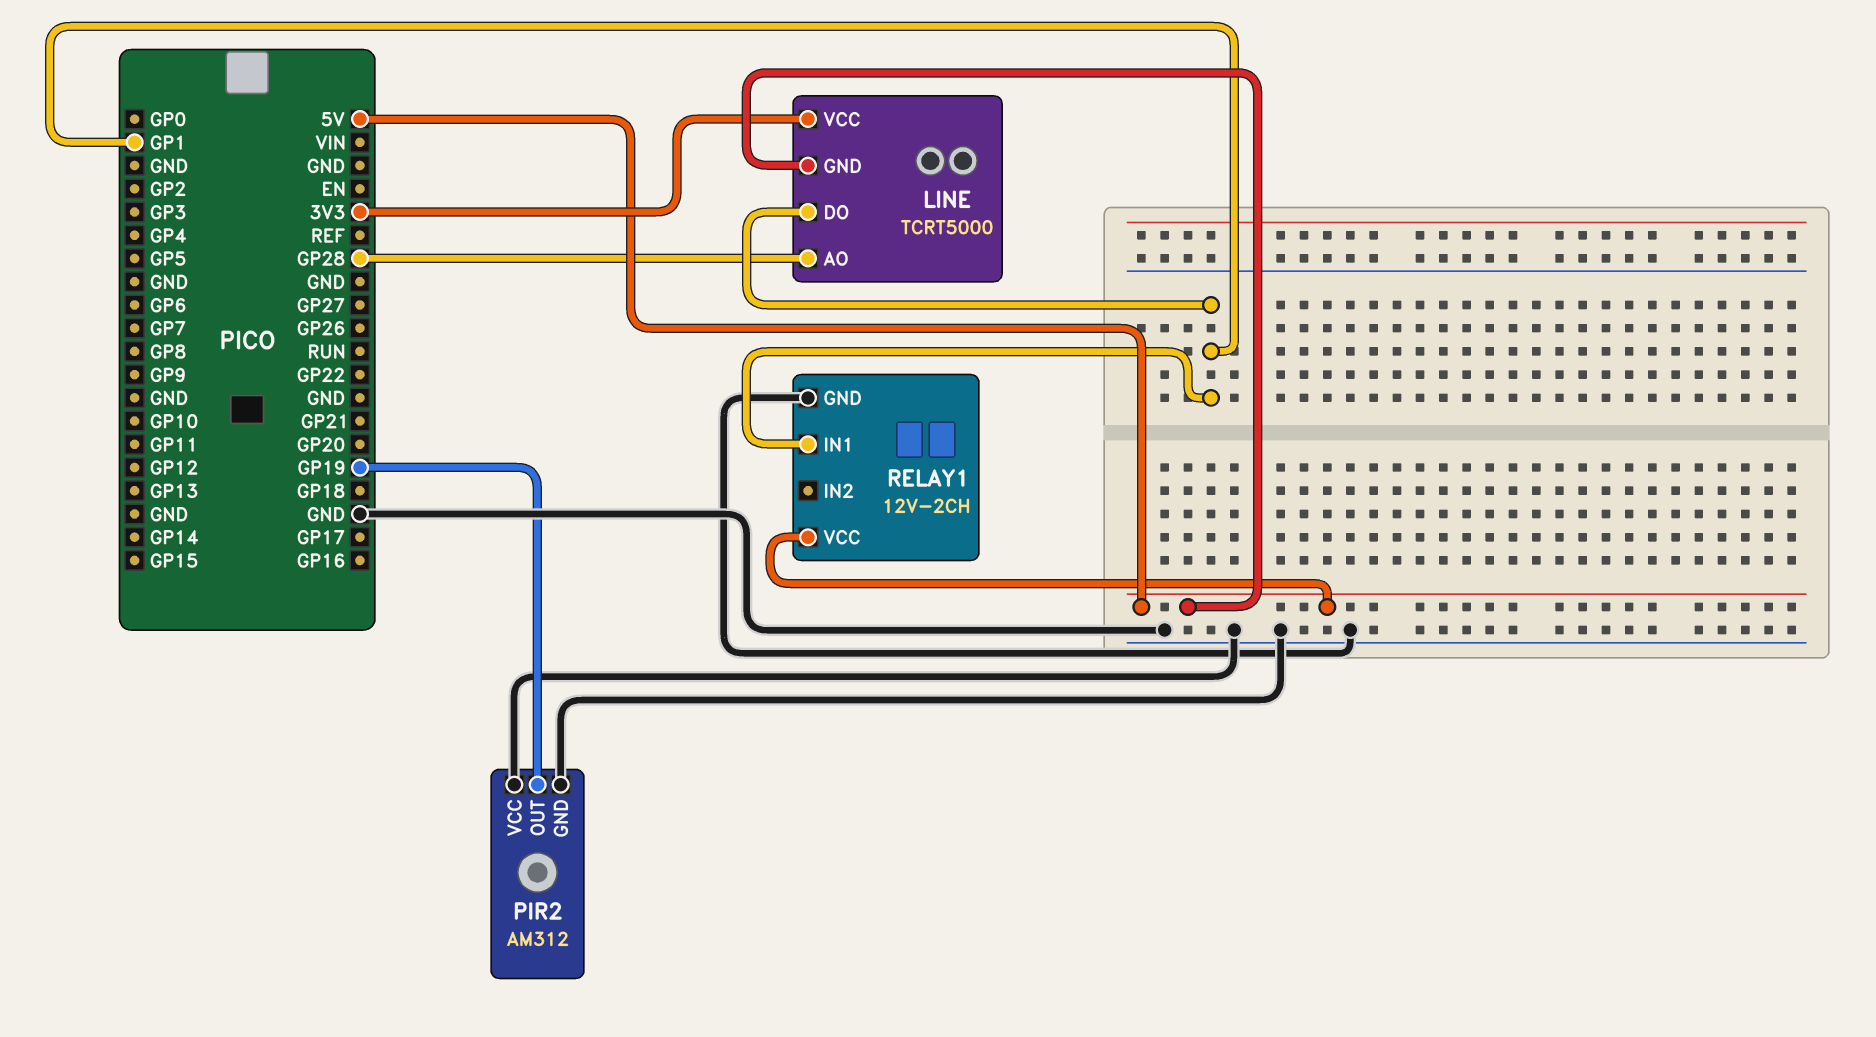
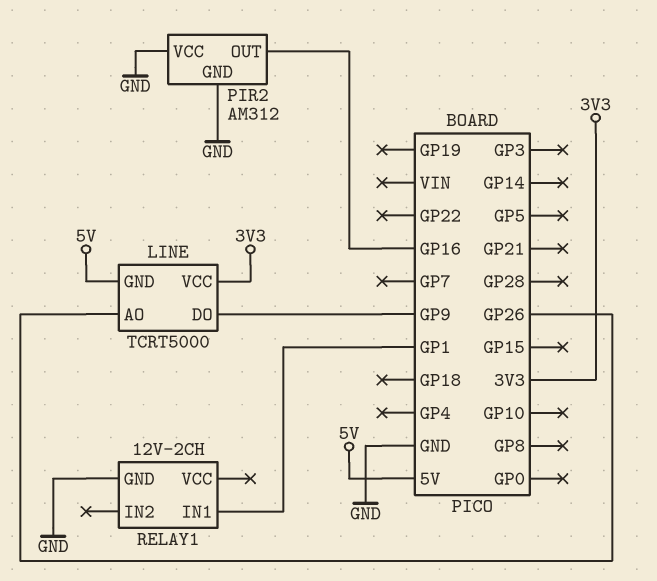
LINE pin AO: GP28 -> GP26
LINE pin DO: GP1 -> GP9
PIR2 pin OUT: GP19 -> GP16
RELAY1 pin VCC: 5V -> none

